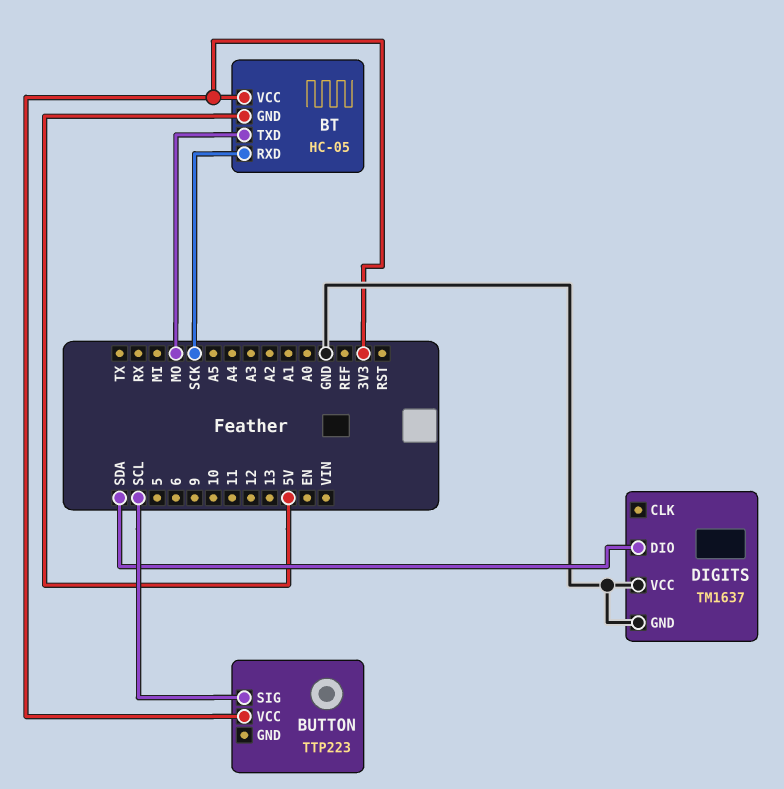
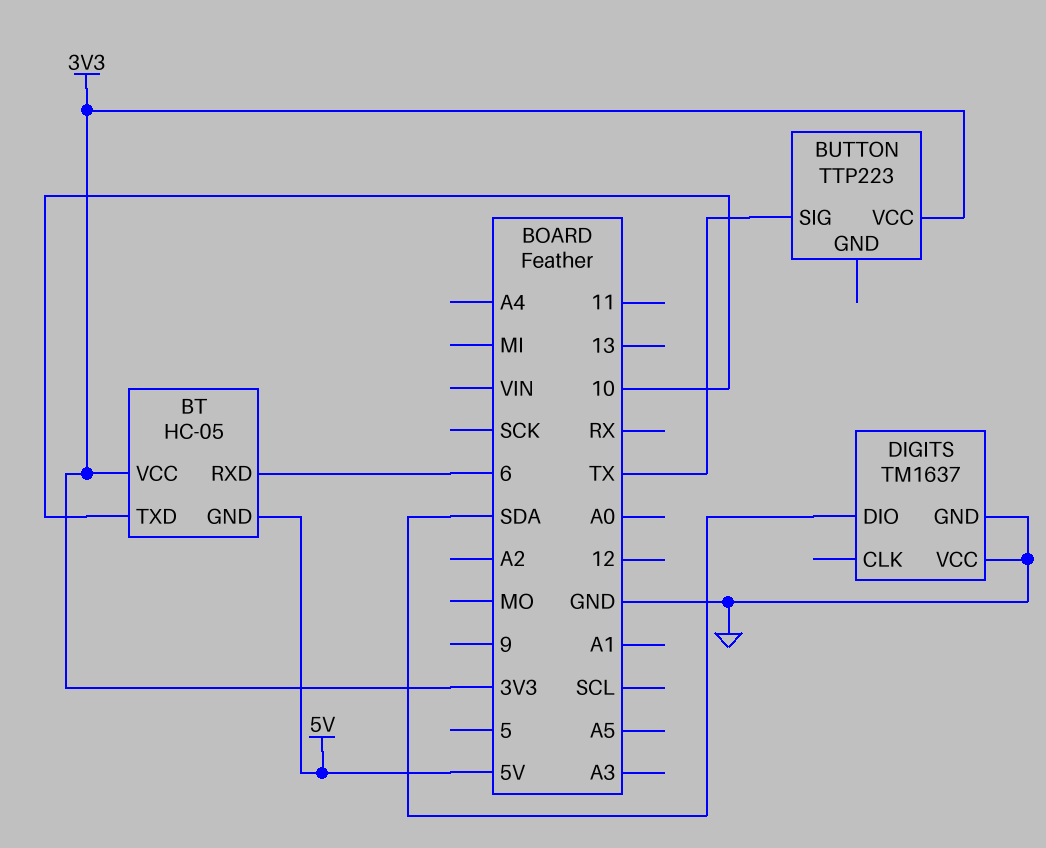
BT pin RXD: SCK -> 6
BT pin TXD: MO -> 10
BUTTON pin SIG: SCL -> TX

